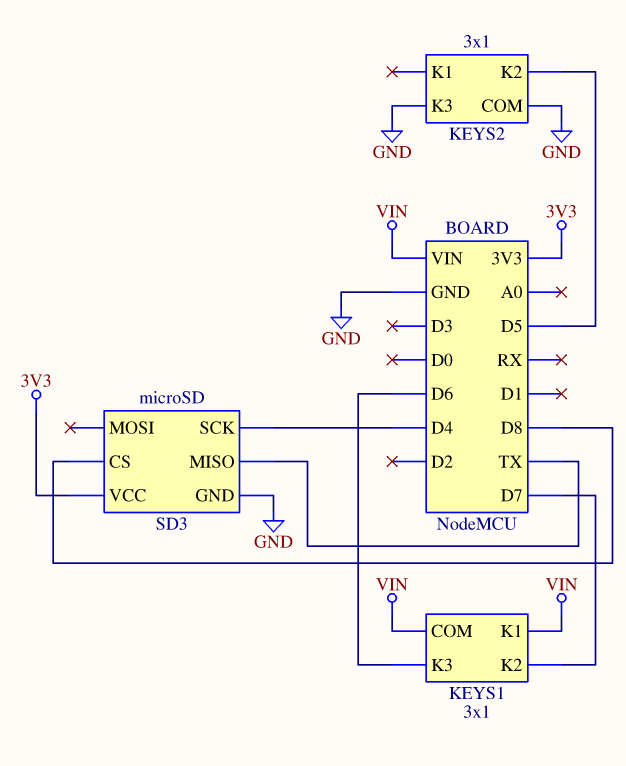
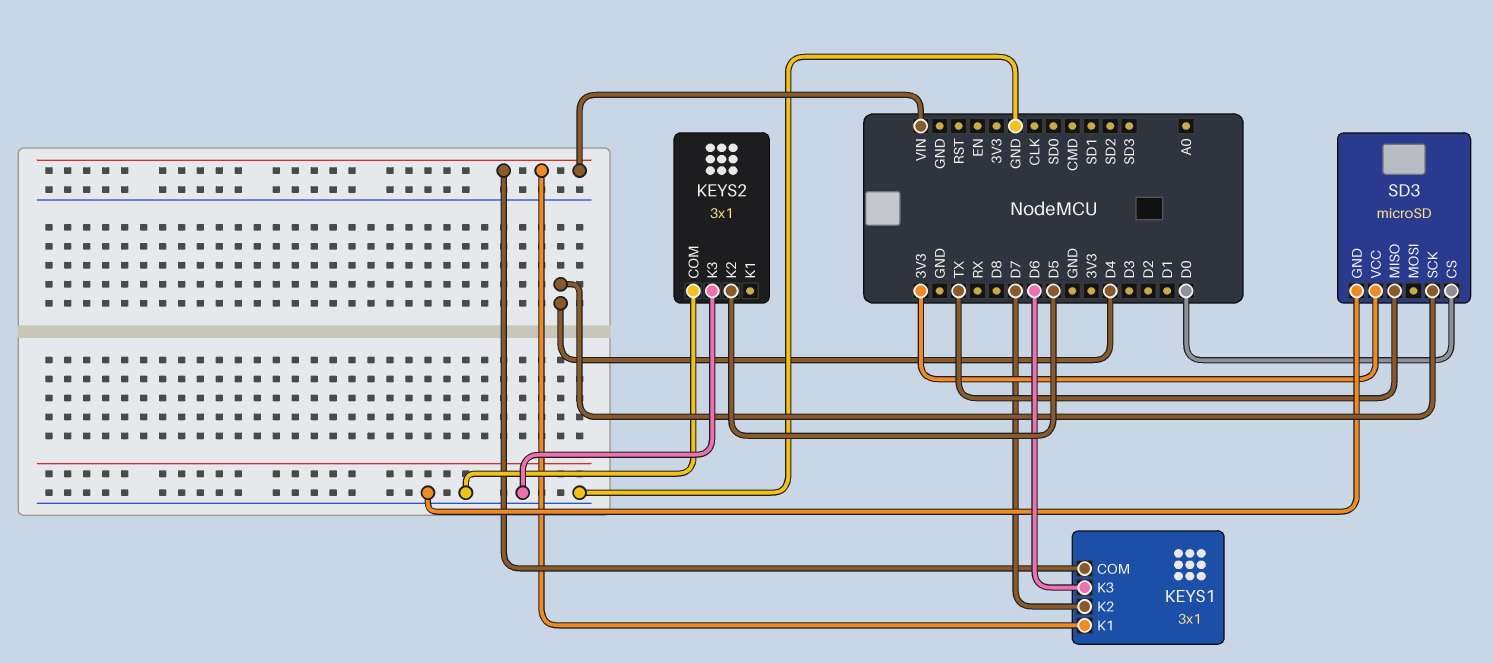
SD3 pin CS: D8 -> D0

